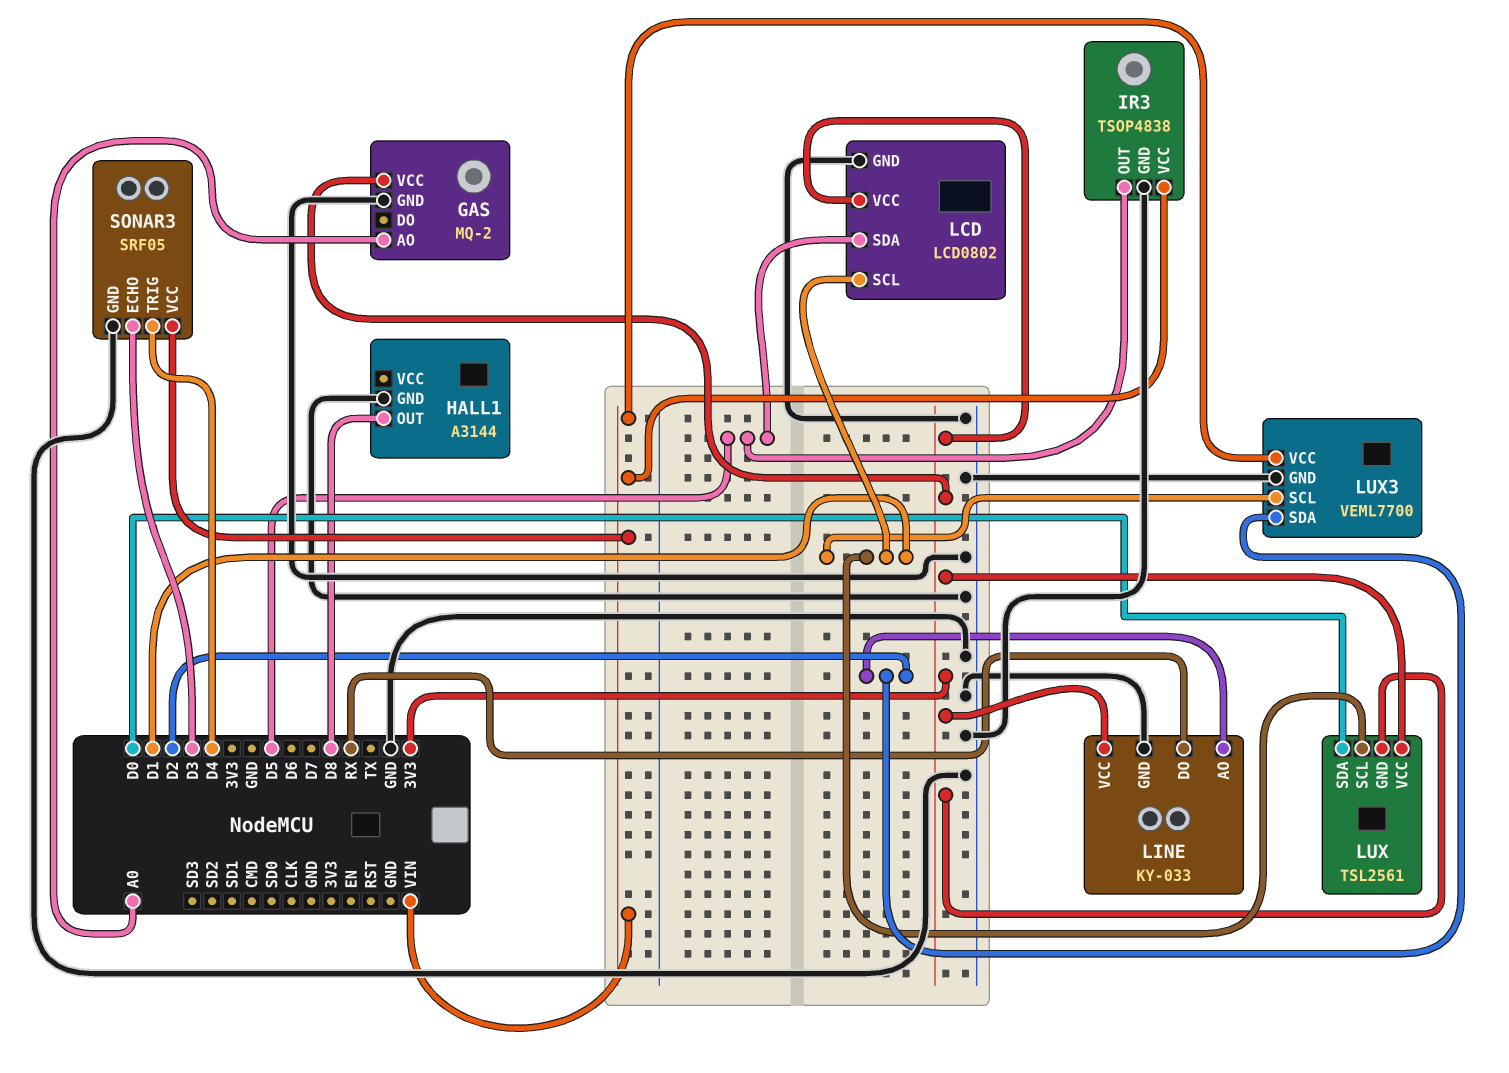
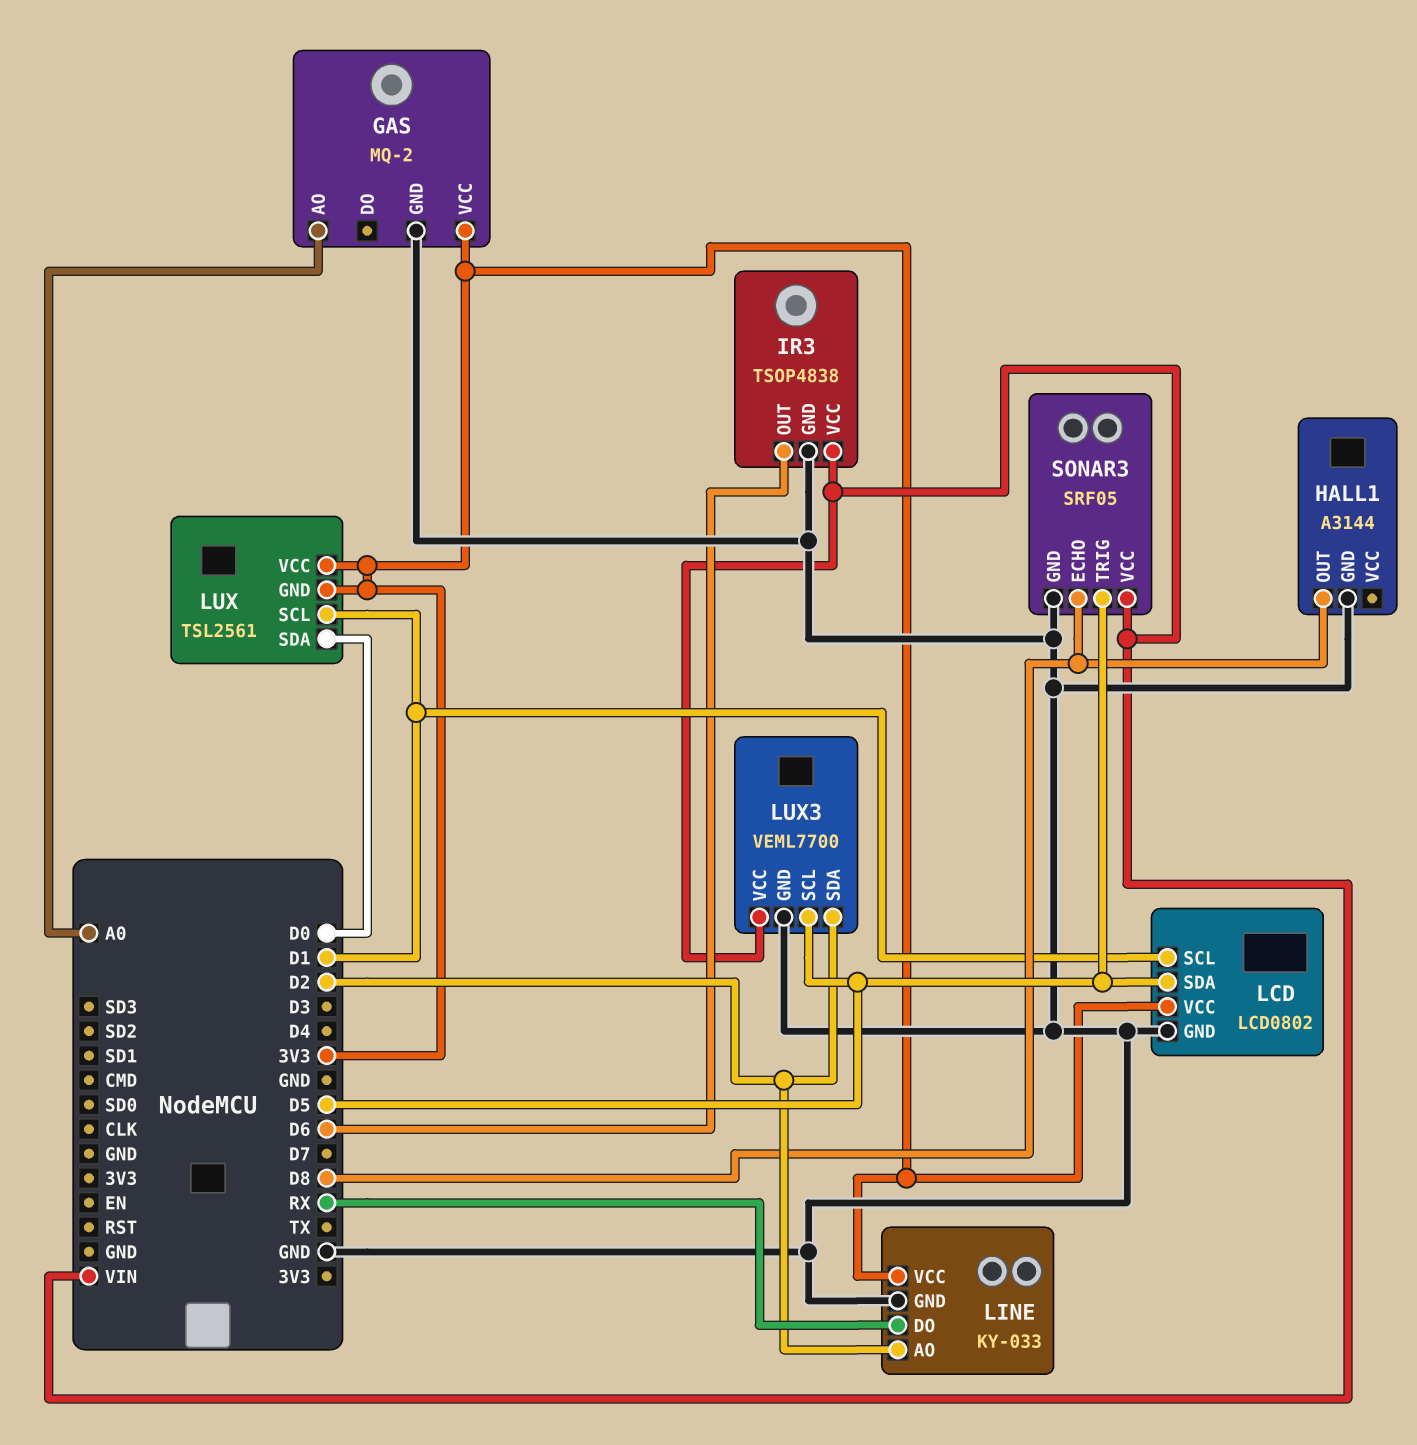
IR3 pin OUT: D5 -> D6
LUX3 pin SCL: D1 -> D5
SONAR3 pin ECHO: D3 -> D8
SONAR3 pin TRIG: D4 -> D5

